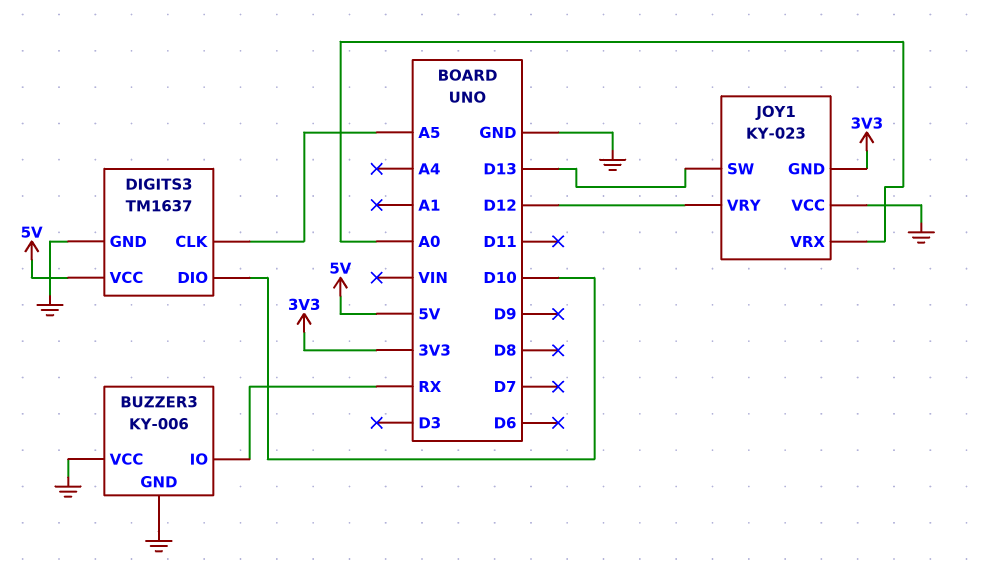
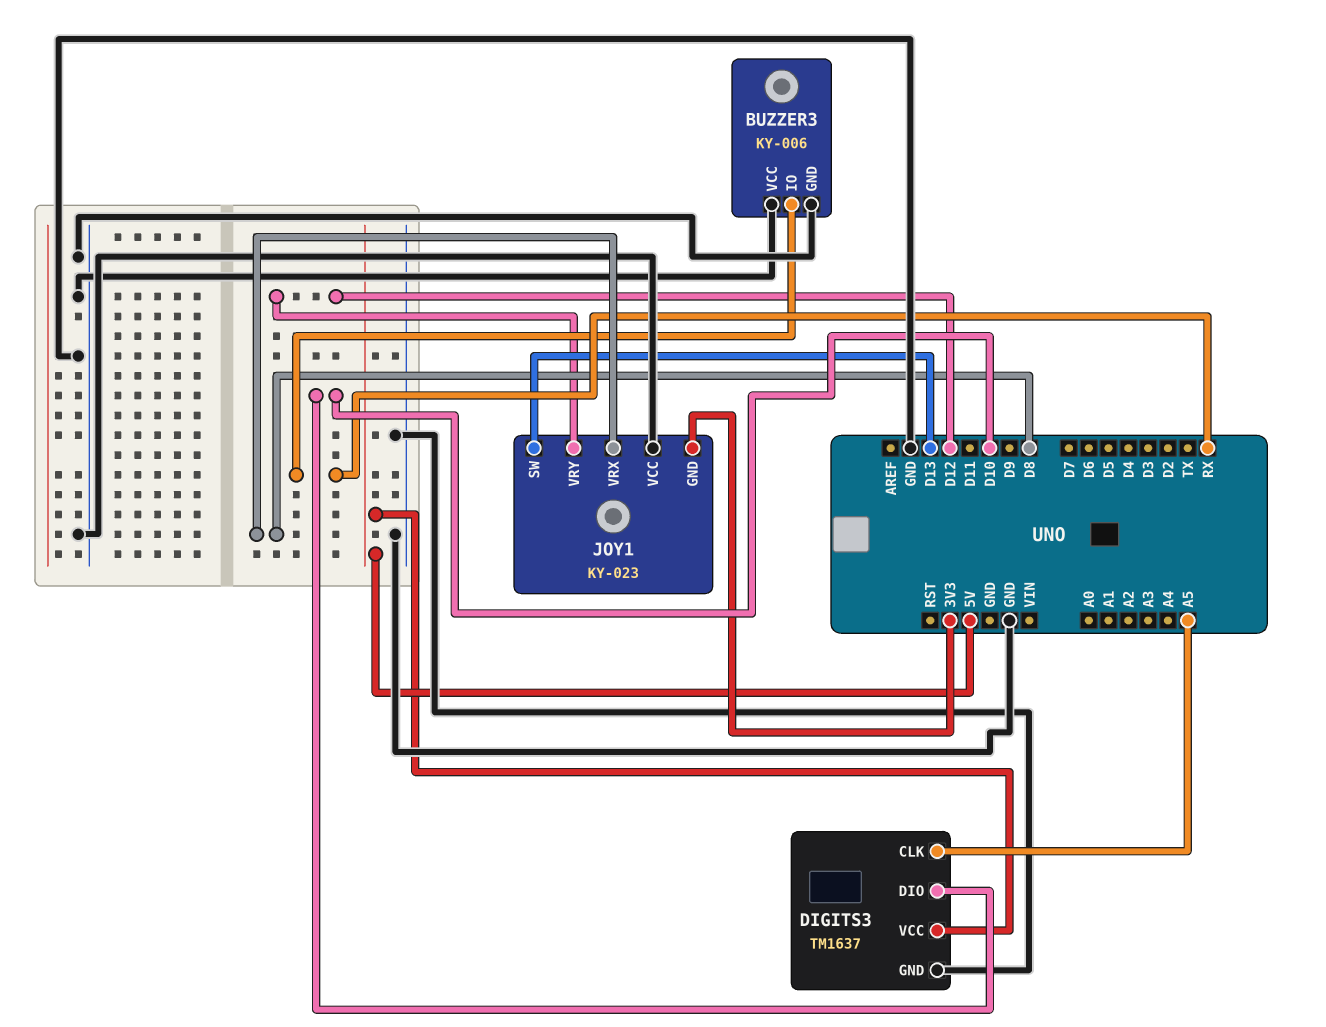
JOY1 pin VRX: A0 -> D8

